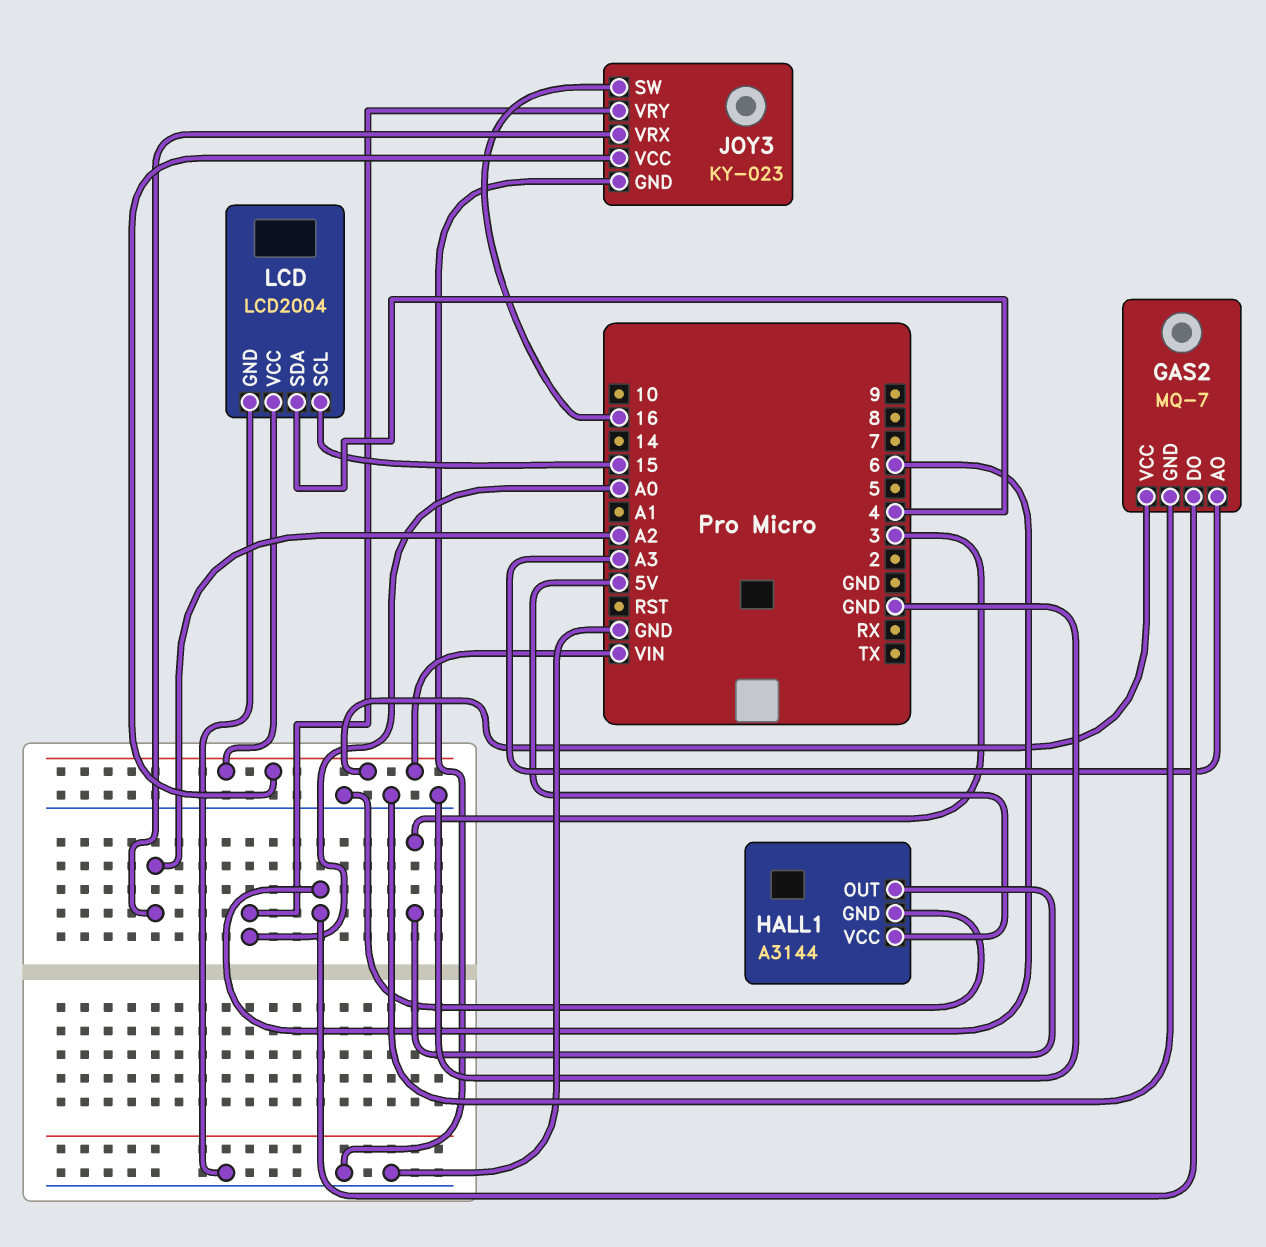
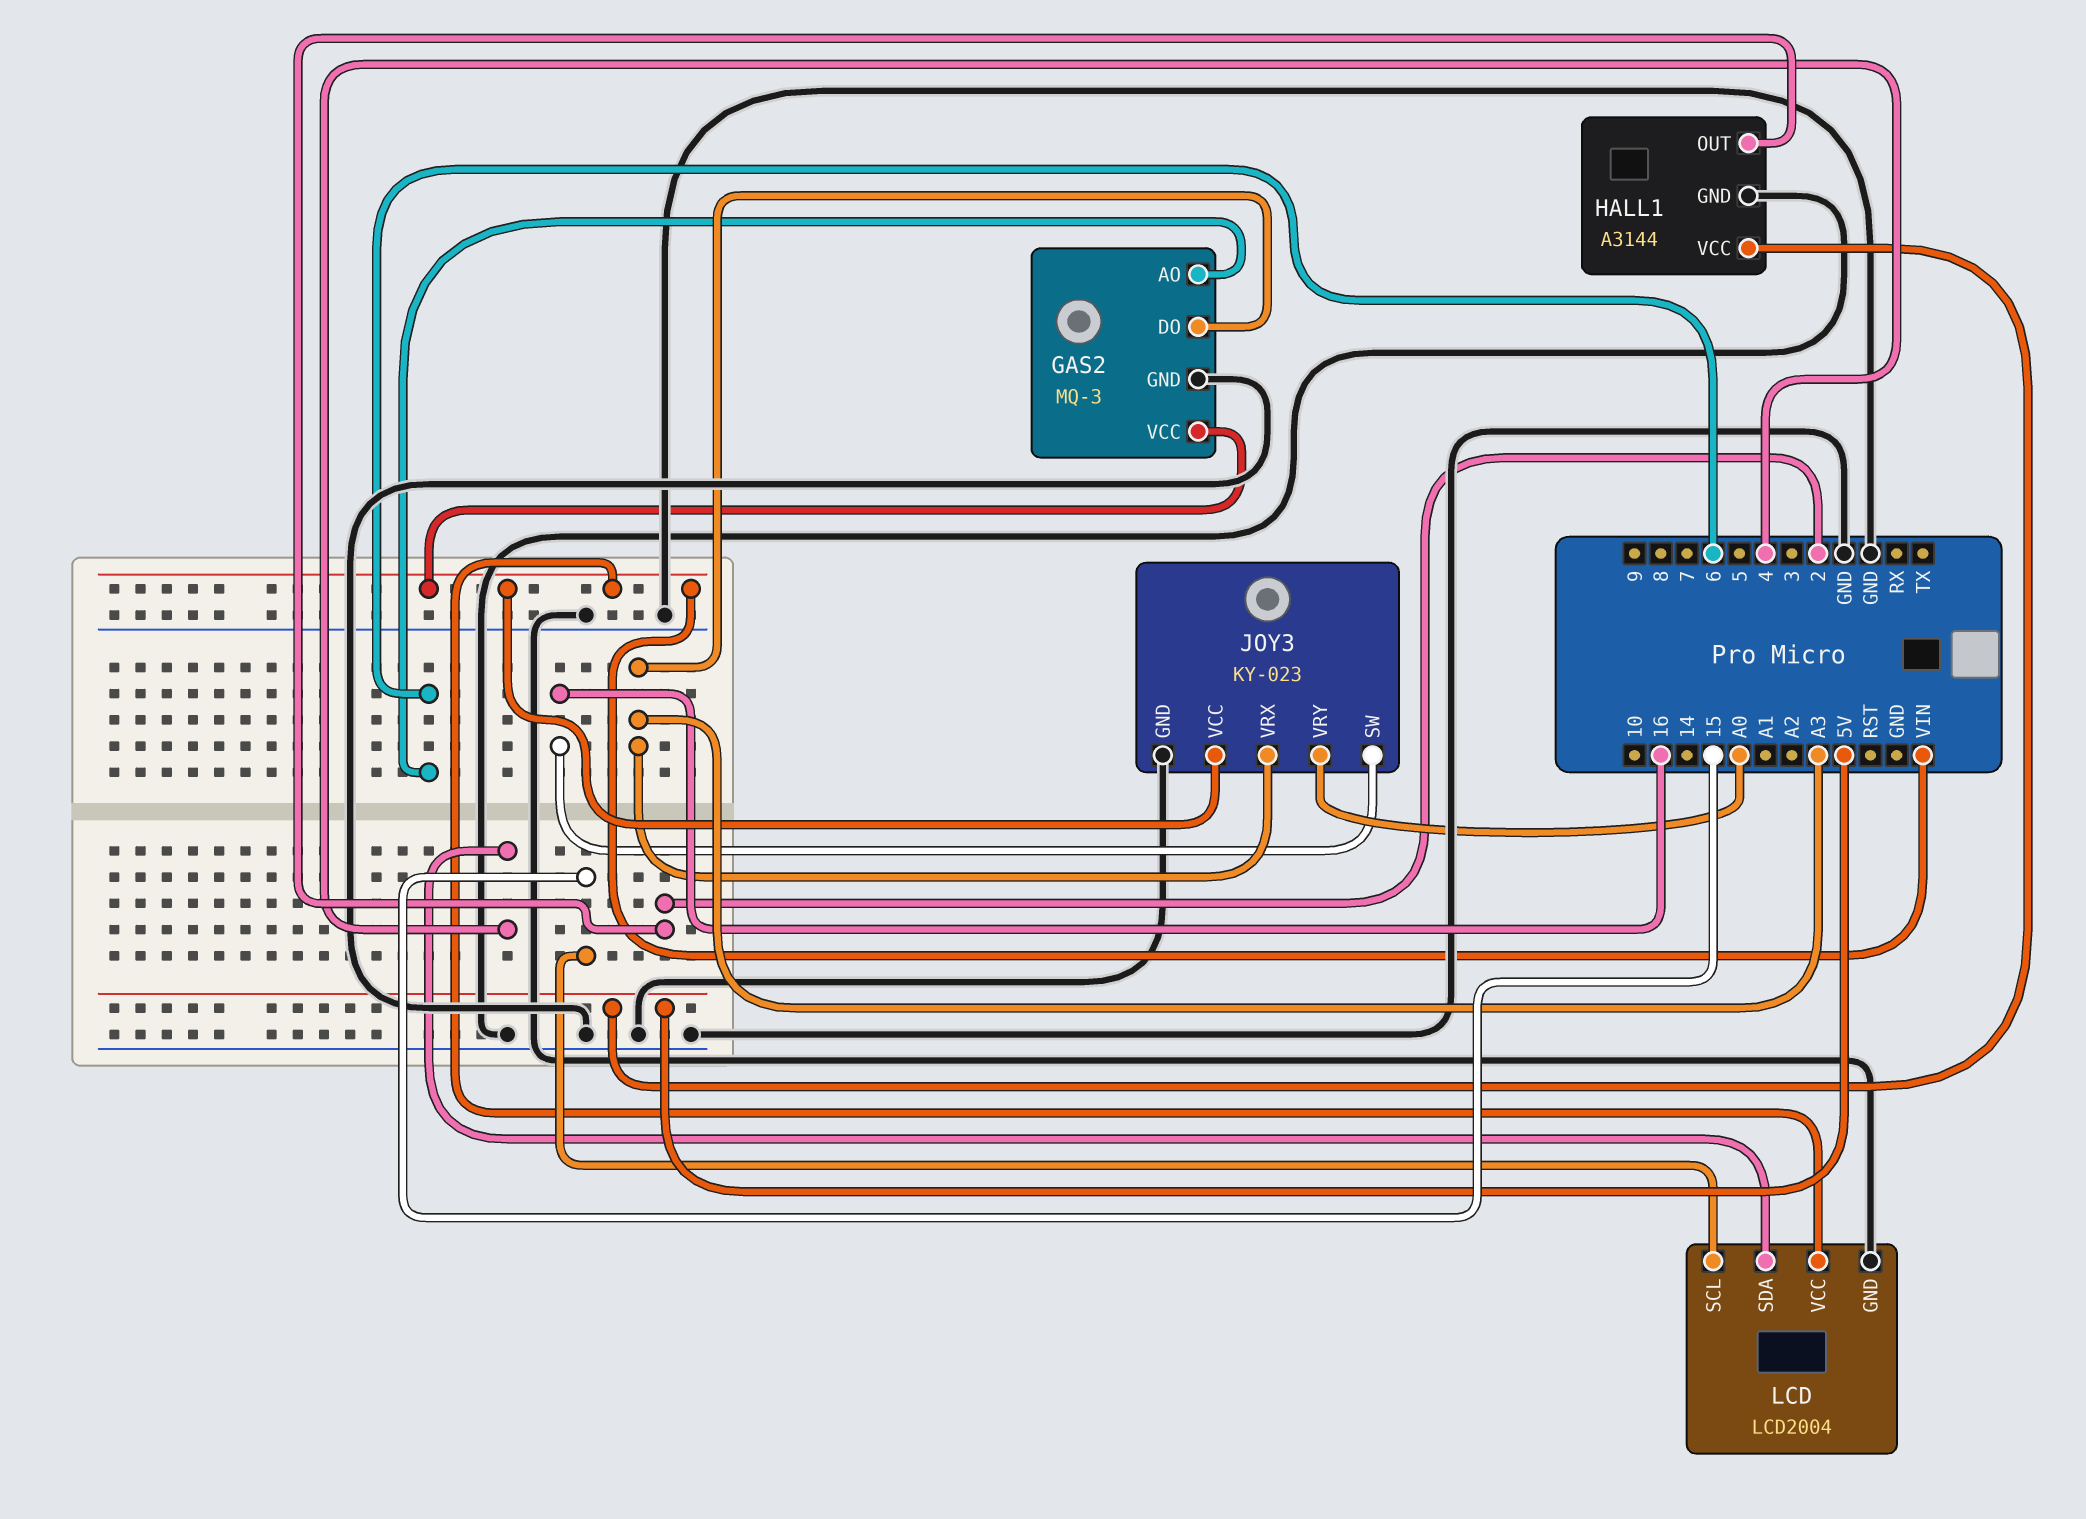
GAS2: MQ-7 -> MQ-3
GAS2 pin AO: A3 -> 6
GAS2 pin DO: 6 -> A3
HALL1 pin OUT: 3 -> 2
JOY3 pin VRX: A2 -> A3

